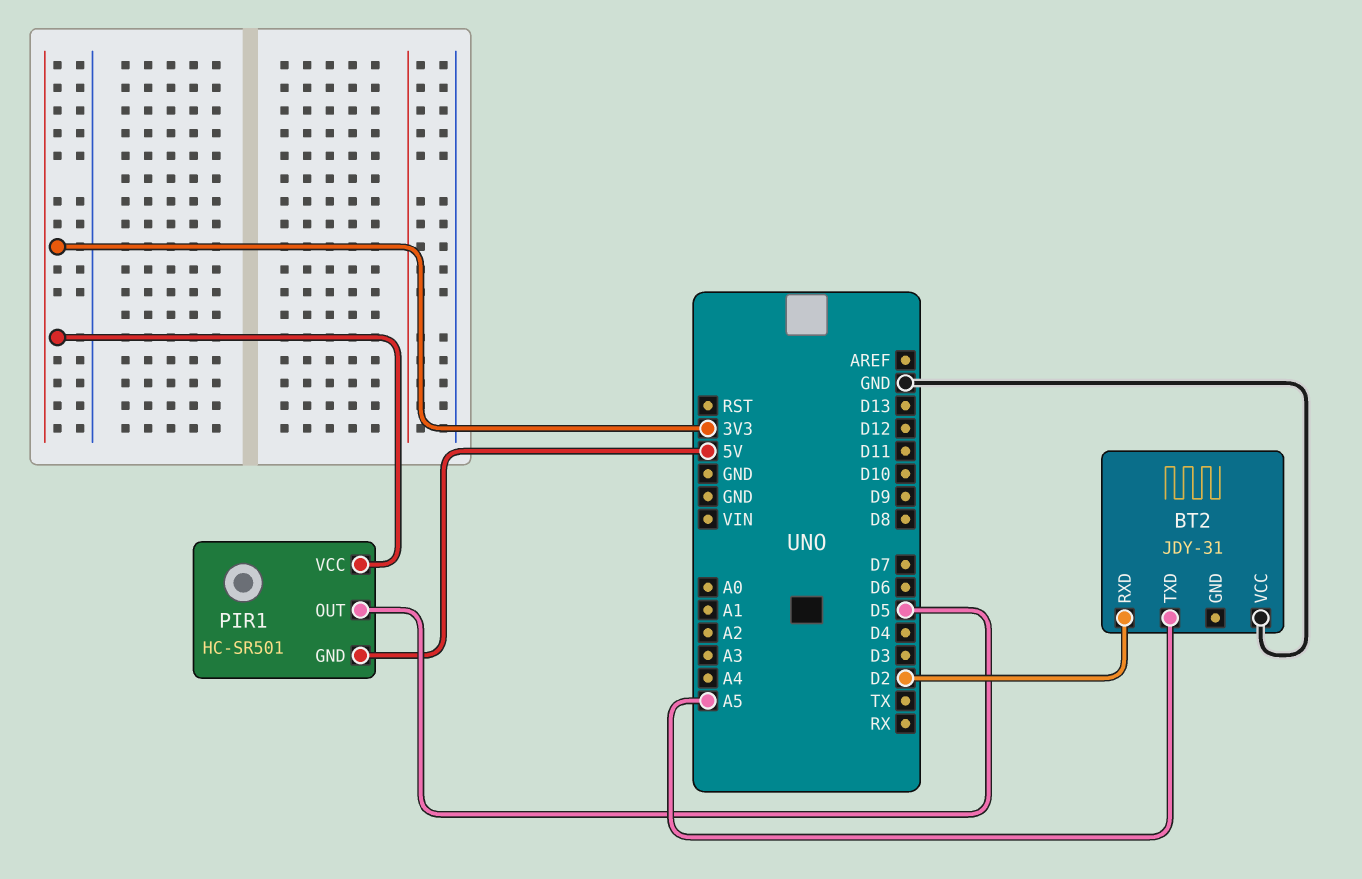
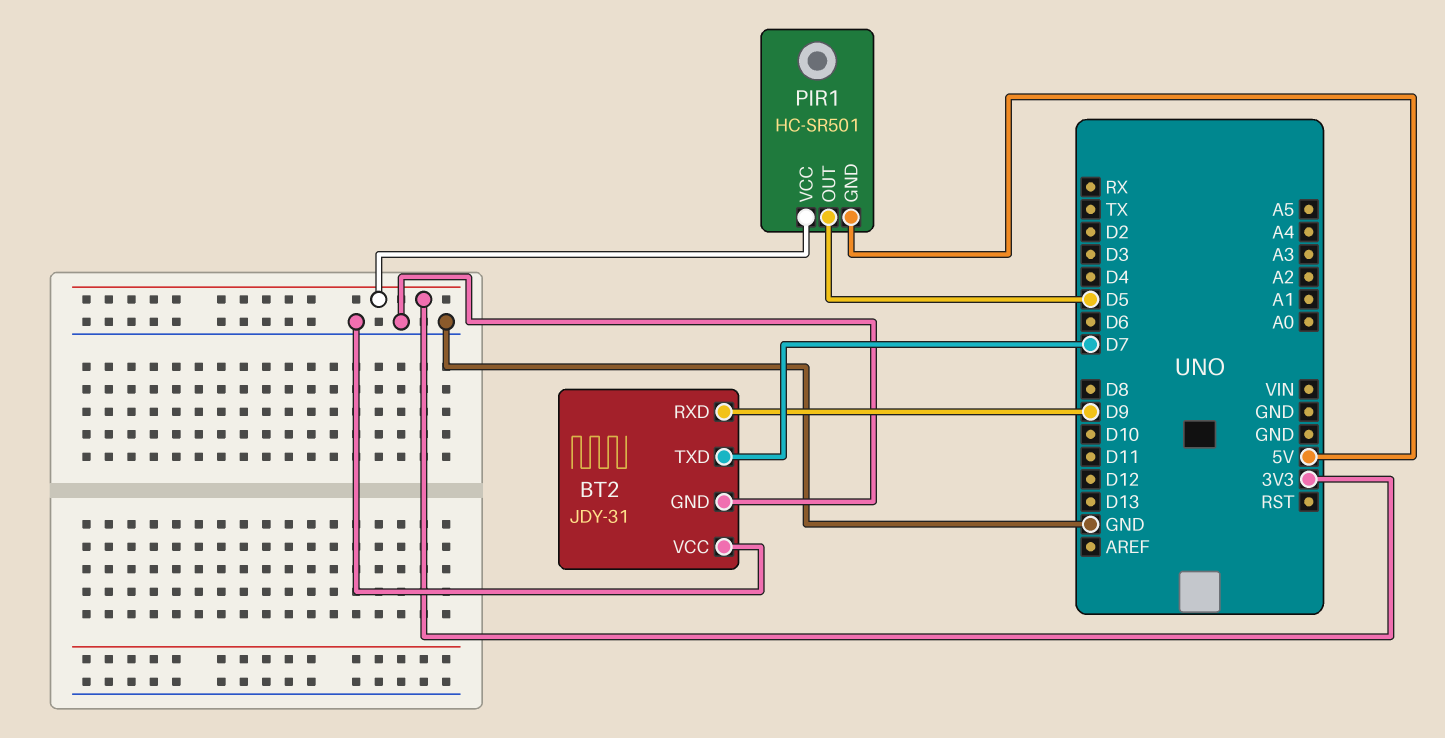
BT2 pin GND: none -> GND
BT2 pin RXD: D2 -> D9
BT2 pin TXD: A5 -> D7

